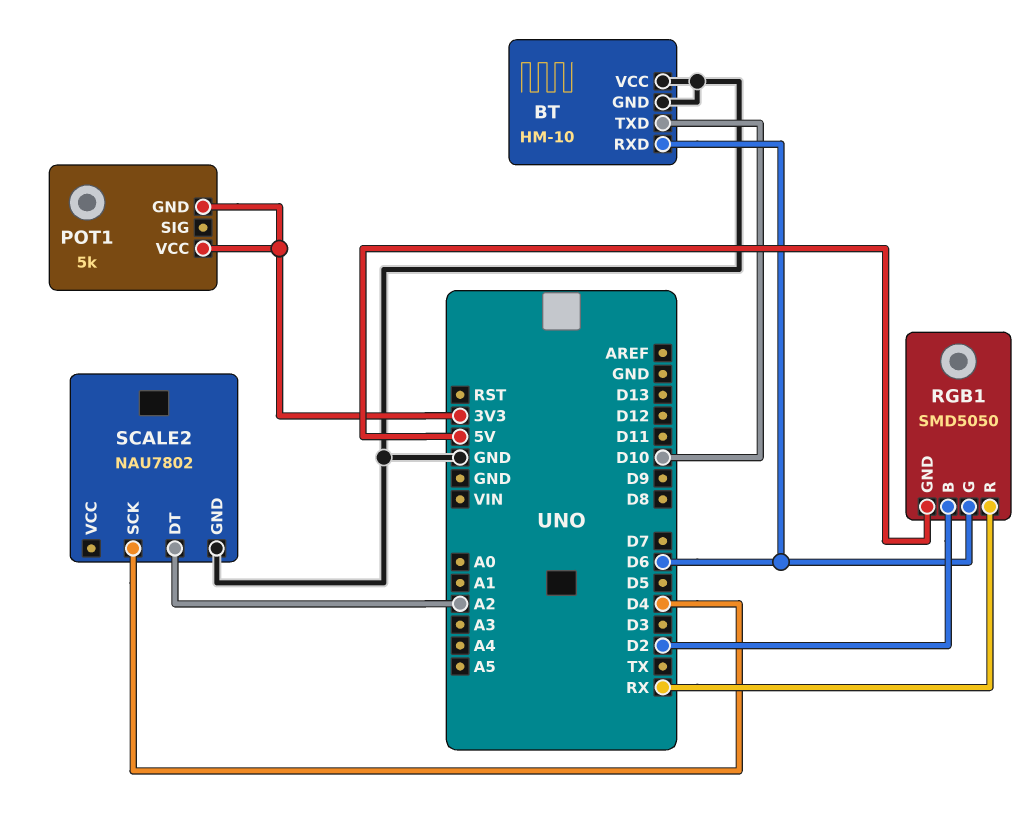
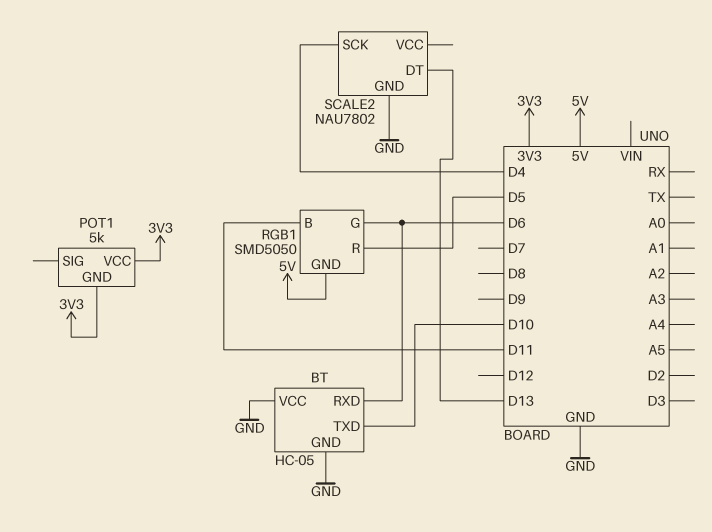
BT: HM-10 -> HC-05
RGB1 pin B: D2 -> D11
RGB1 pin R: RX -> D5
SCALE2 pin DT: A2 -> D13

